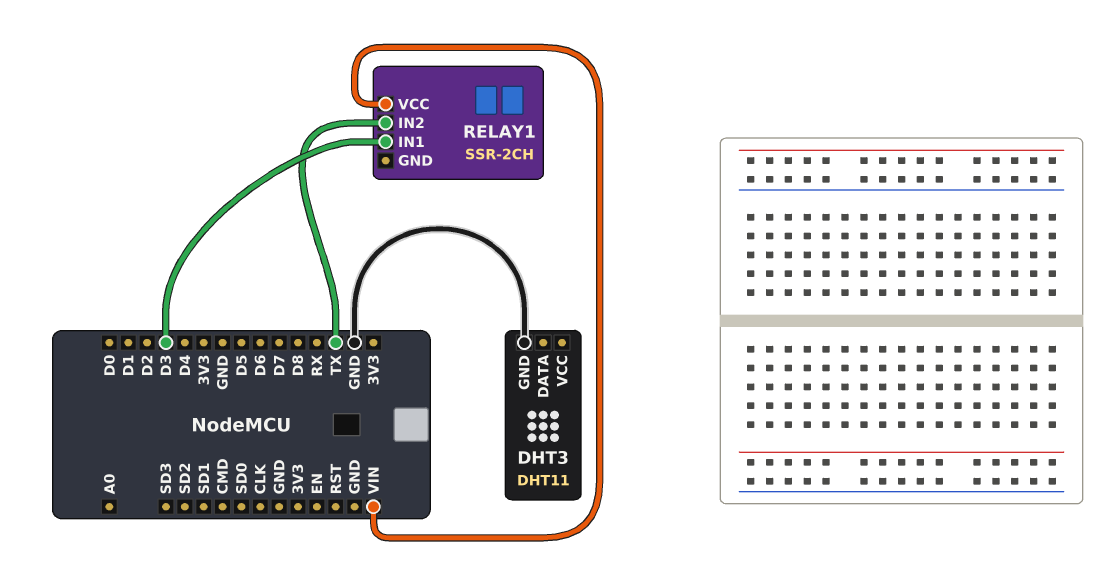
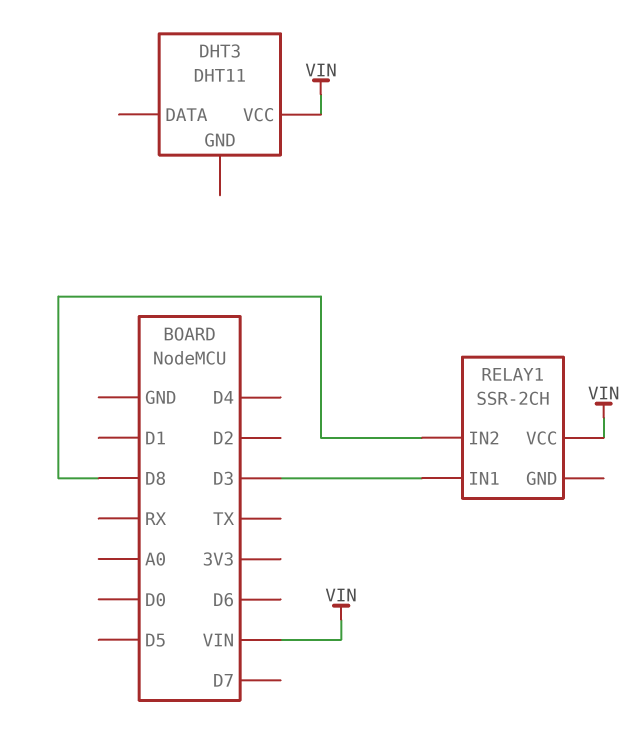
DHT3 pin GND: GND -> none
DHT3 pin VCC: none -> VIN
RELAY1 pin IN2: TX -> D8

